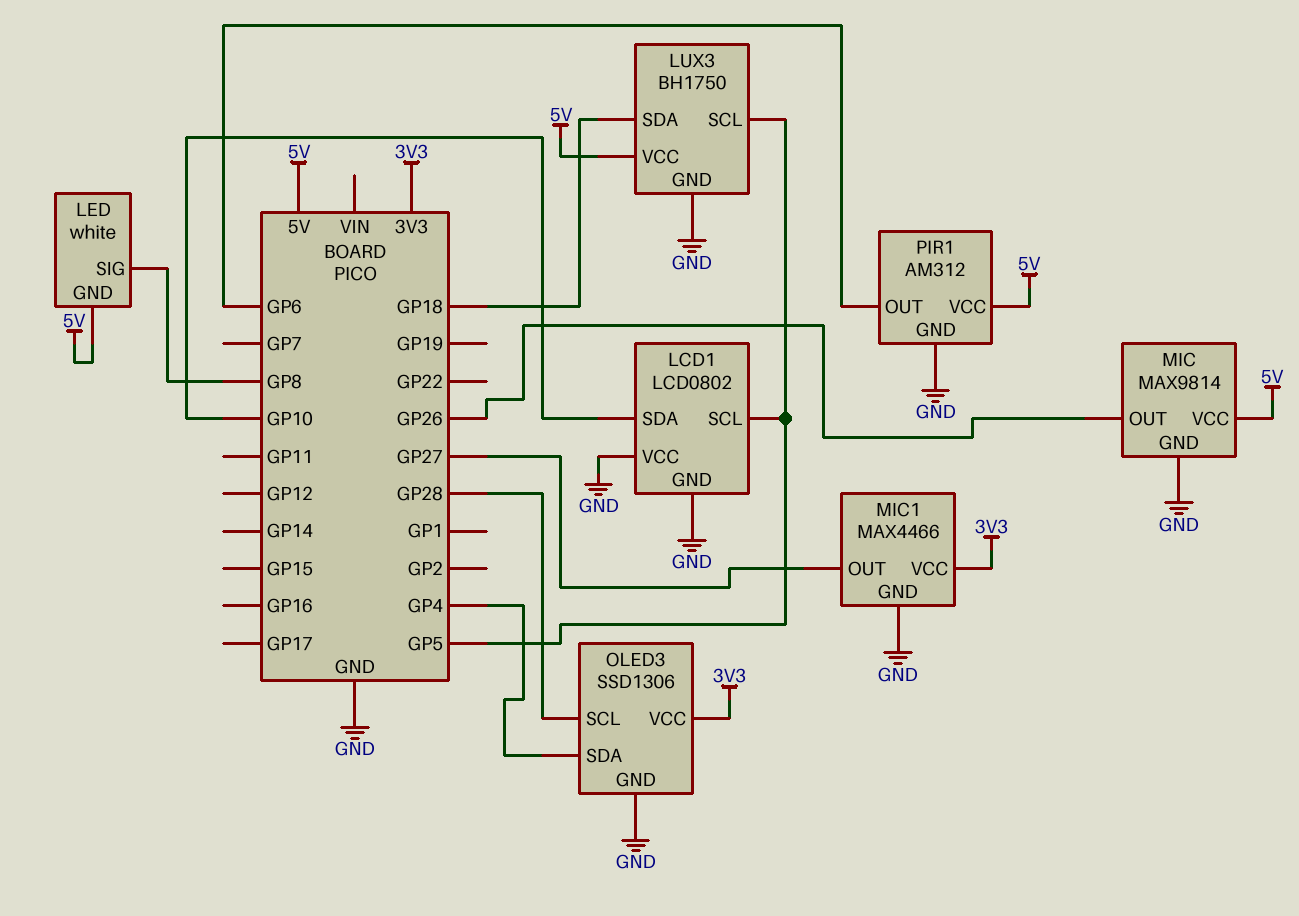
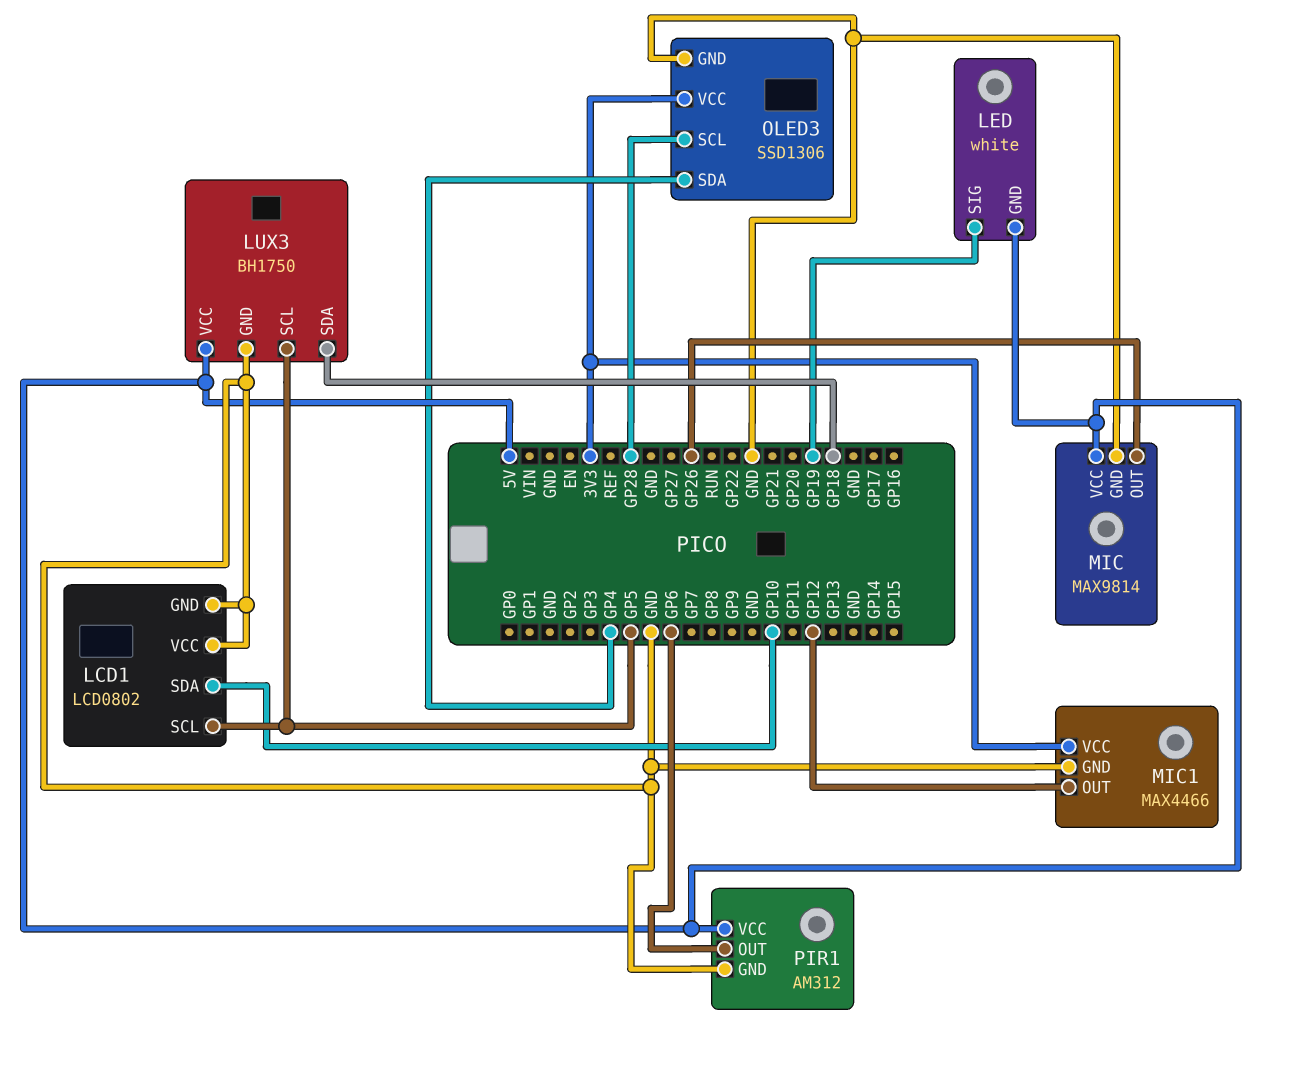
LED pin SIG: GP8 -> GP19
MIC1 pin OUT: GP27 -> GP12

